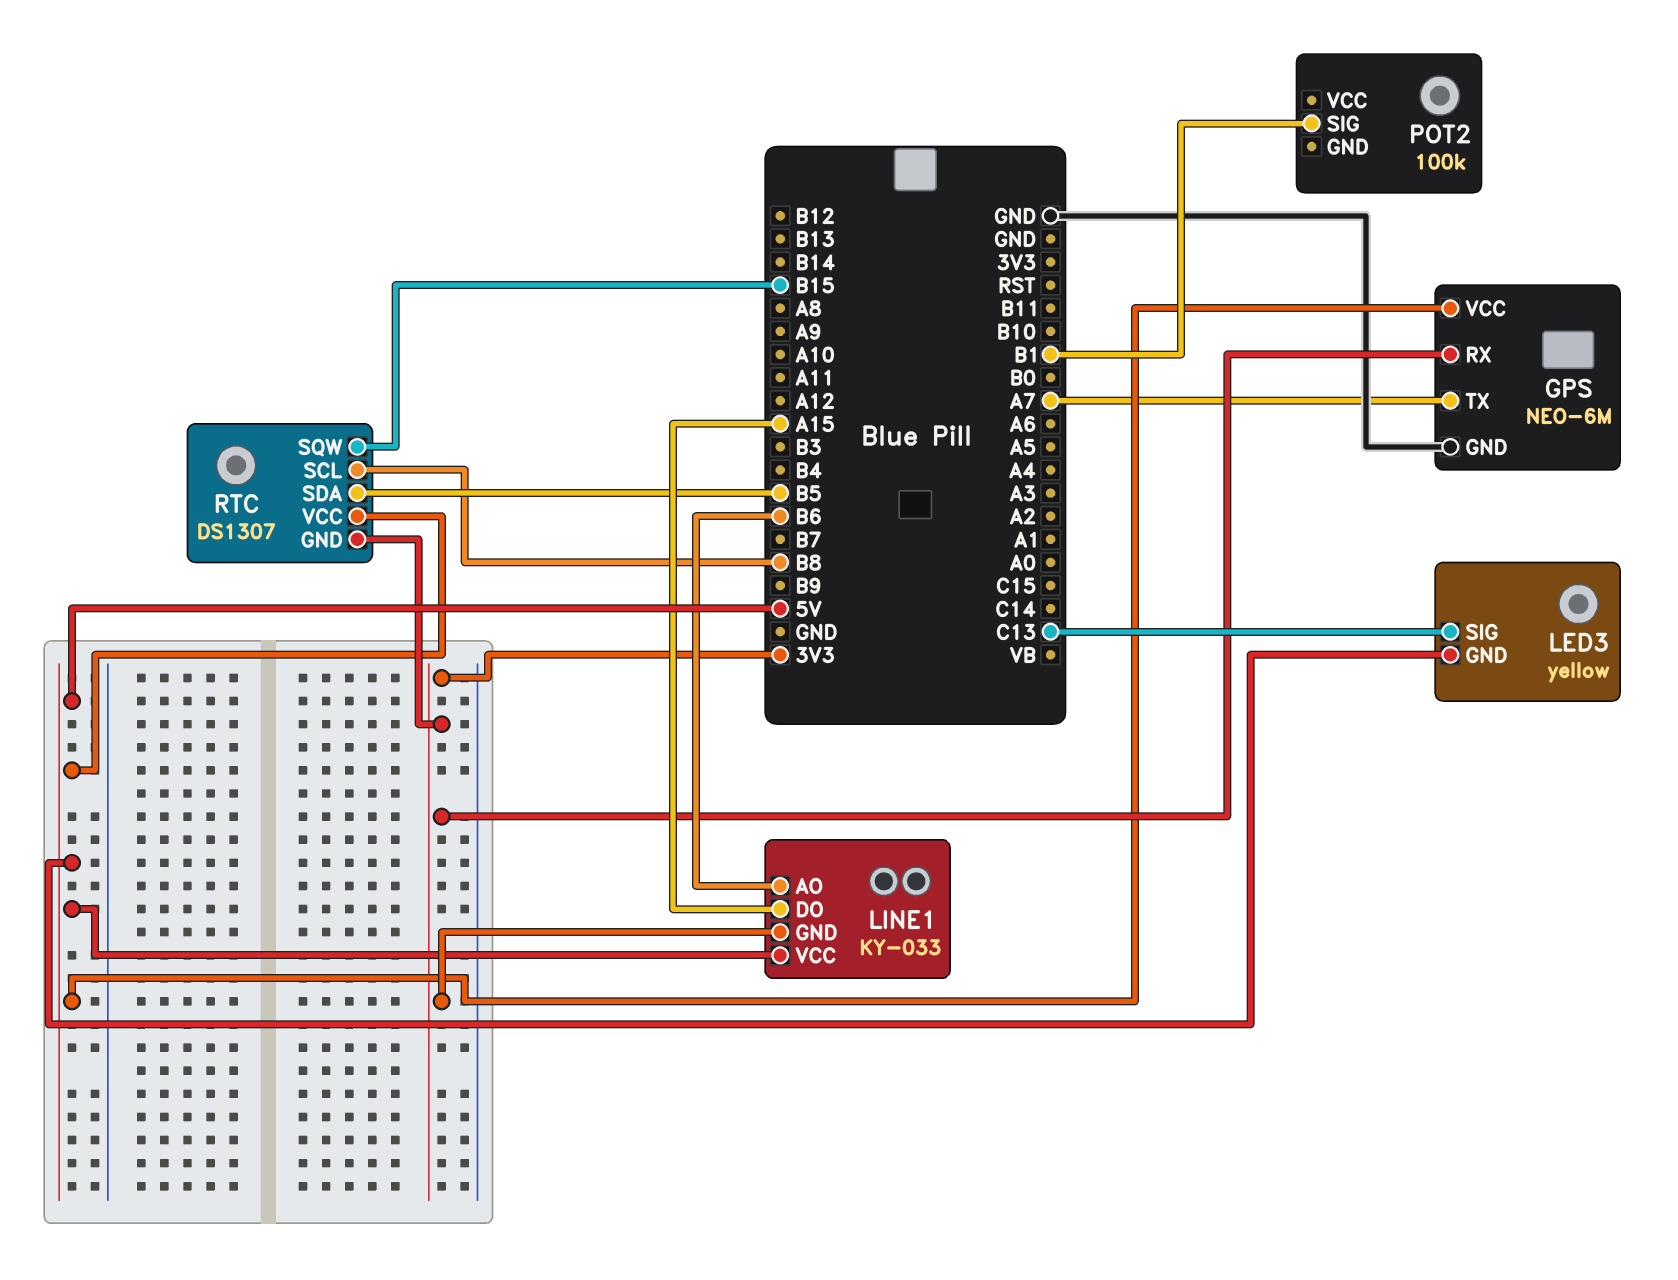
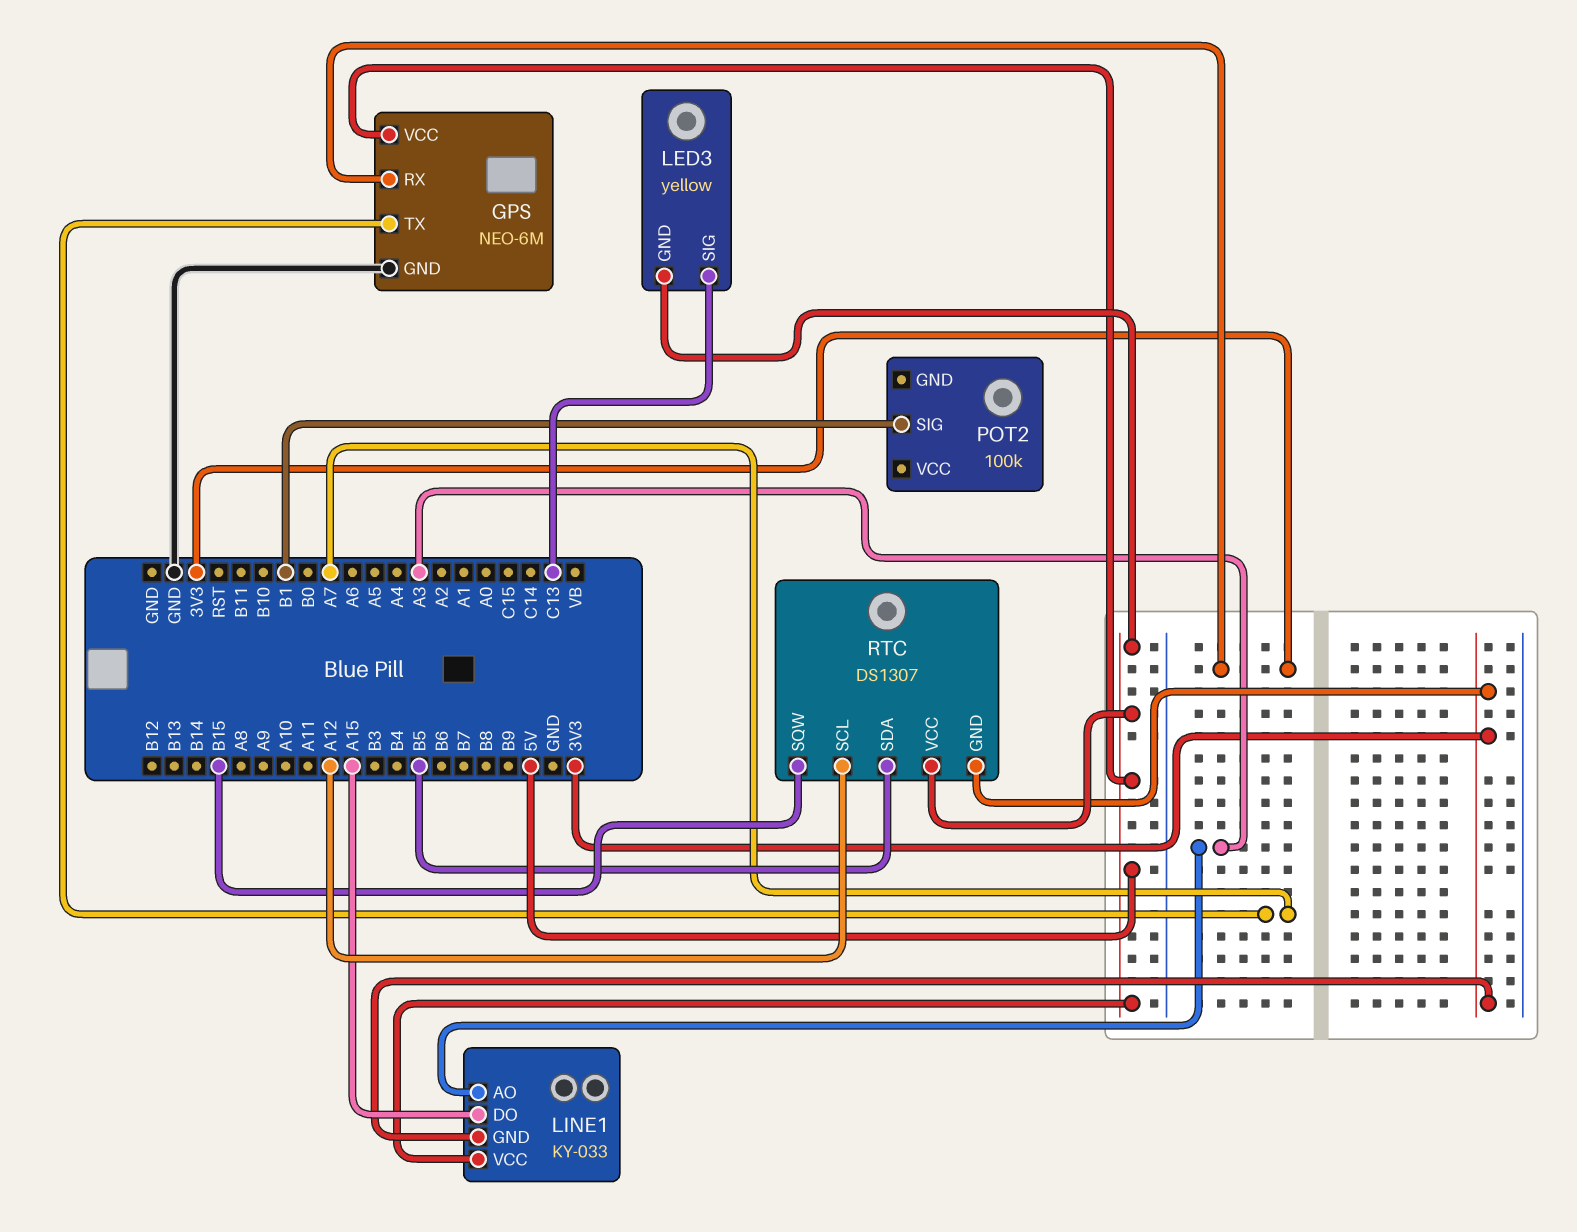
LINE1 pin AO: B6 -> A3
RTC pin SCL: B8 -> A12

